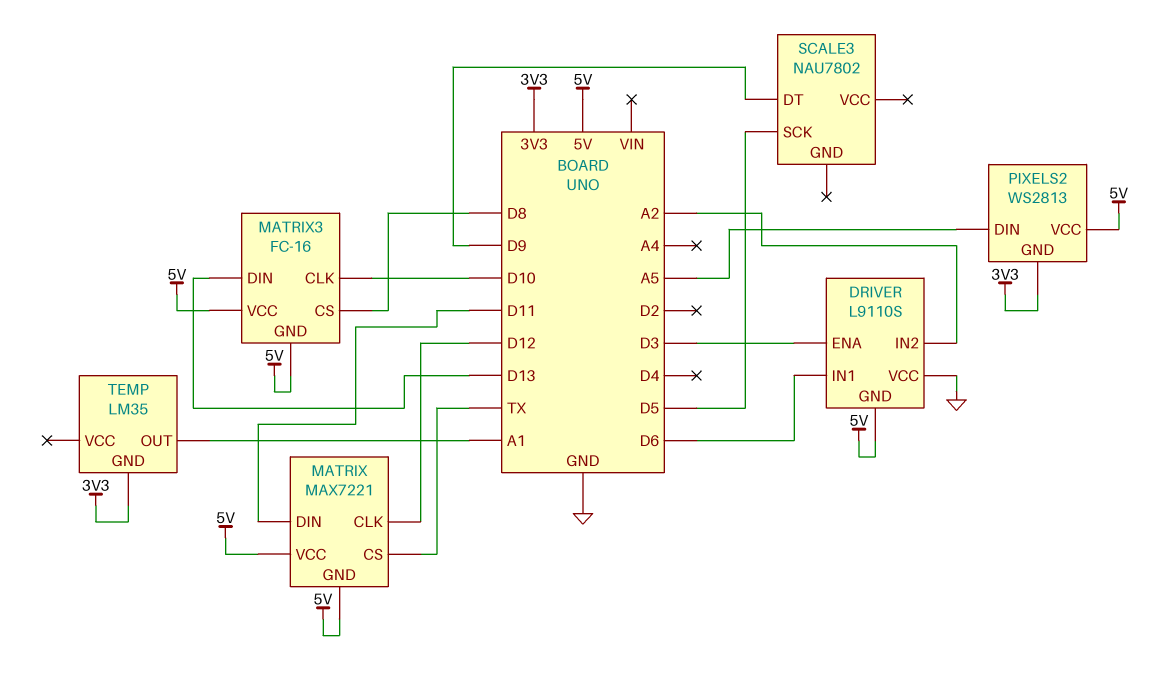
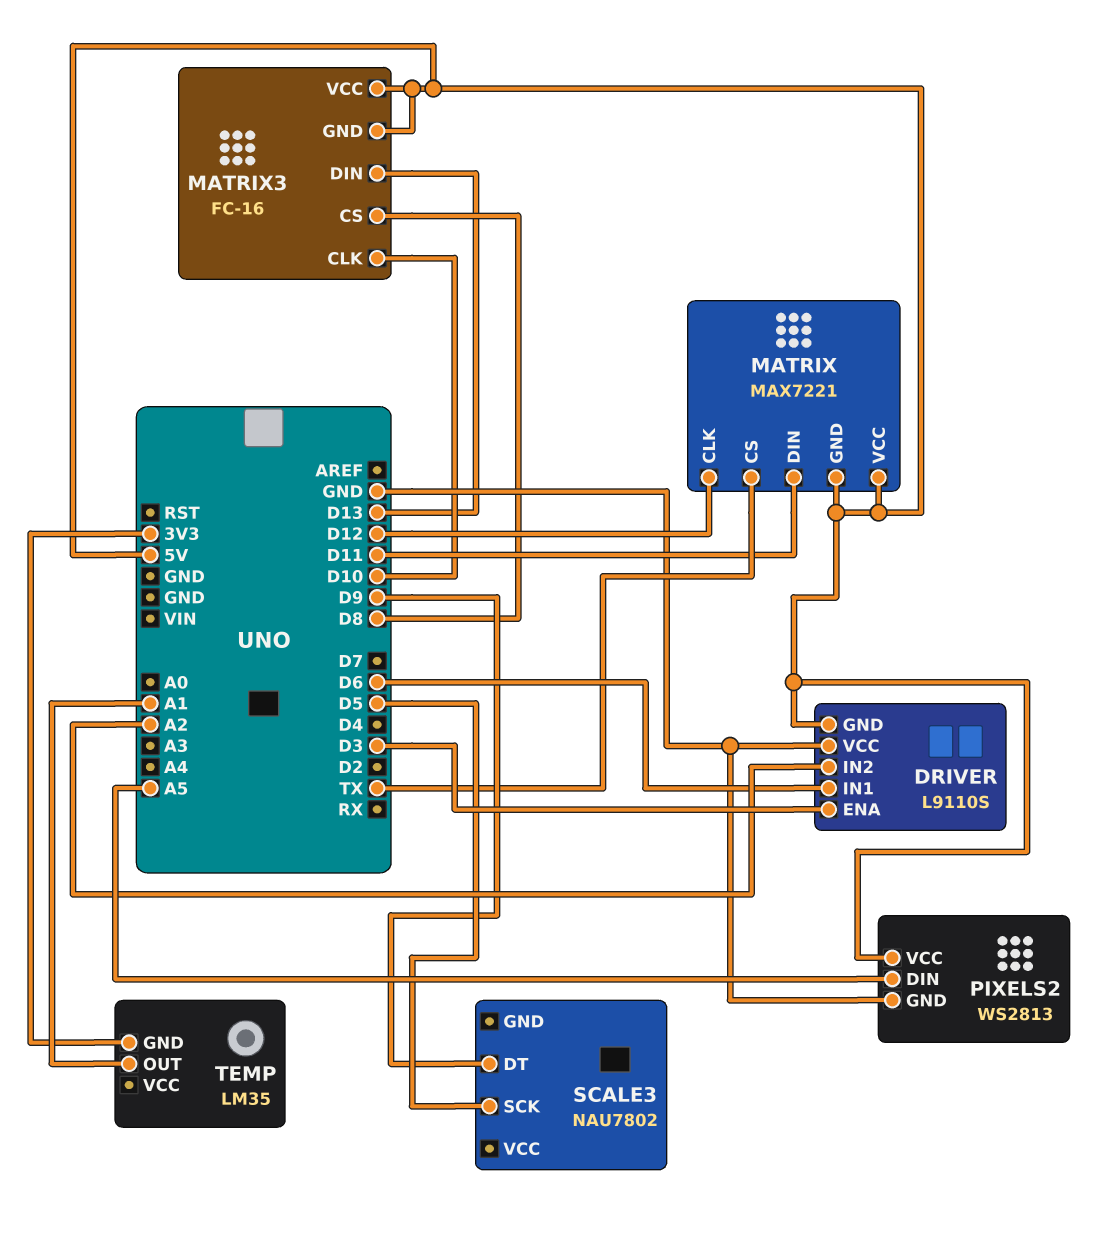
PIXELS2 pin GND: 3V3 -> GND

